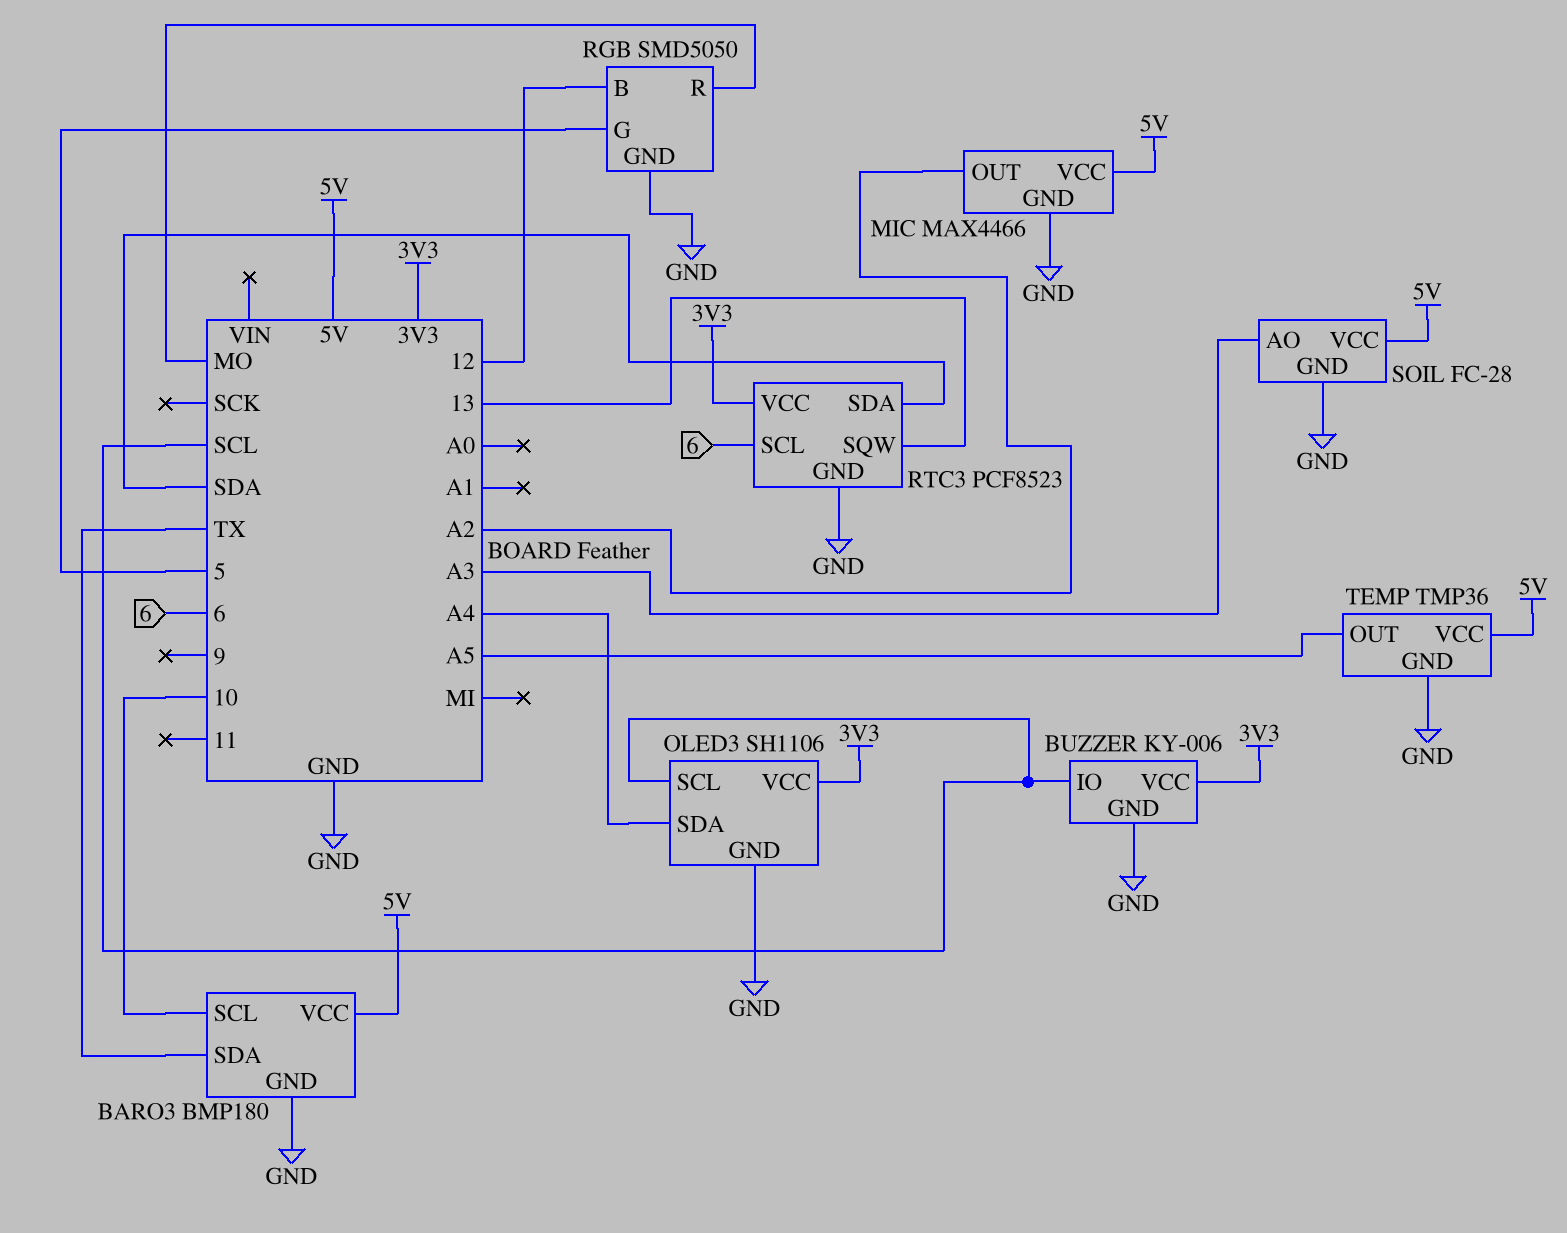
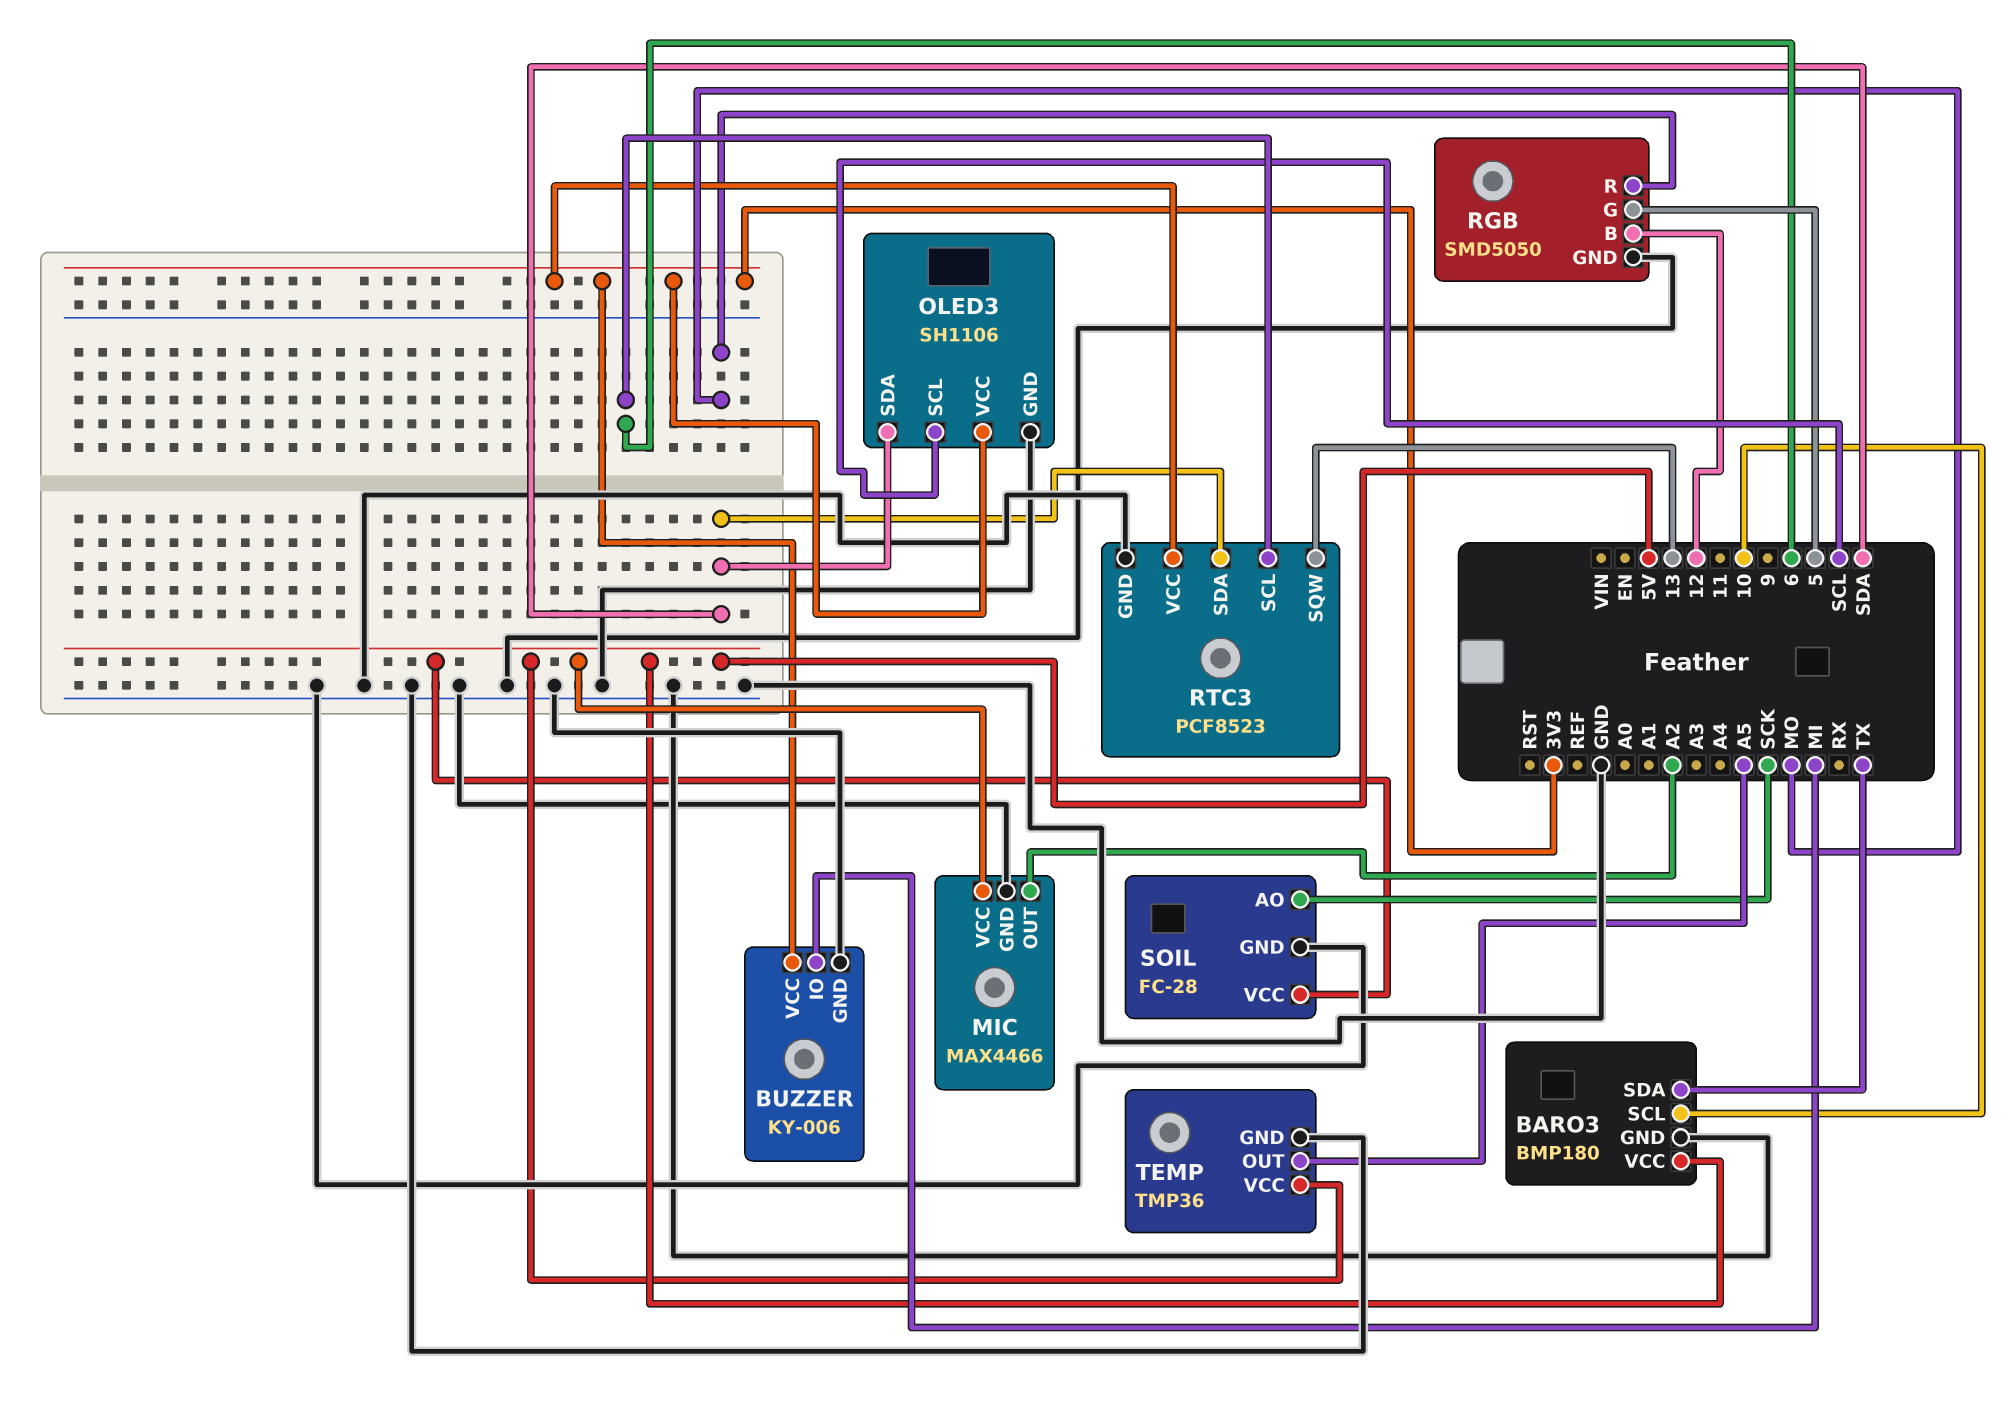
BUZZER pin IO: SCL -> MI
OLED3 pin SDA: A4 -> SDA
SOIL pin AO: A3 -> SCK

